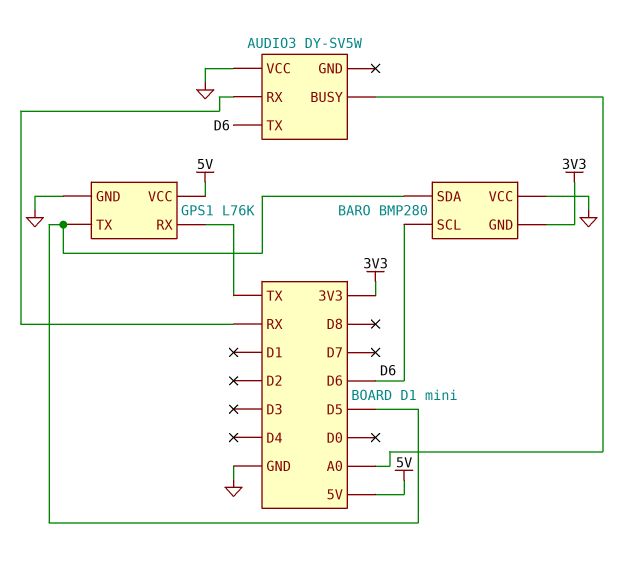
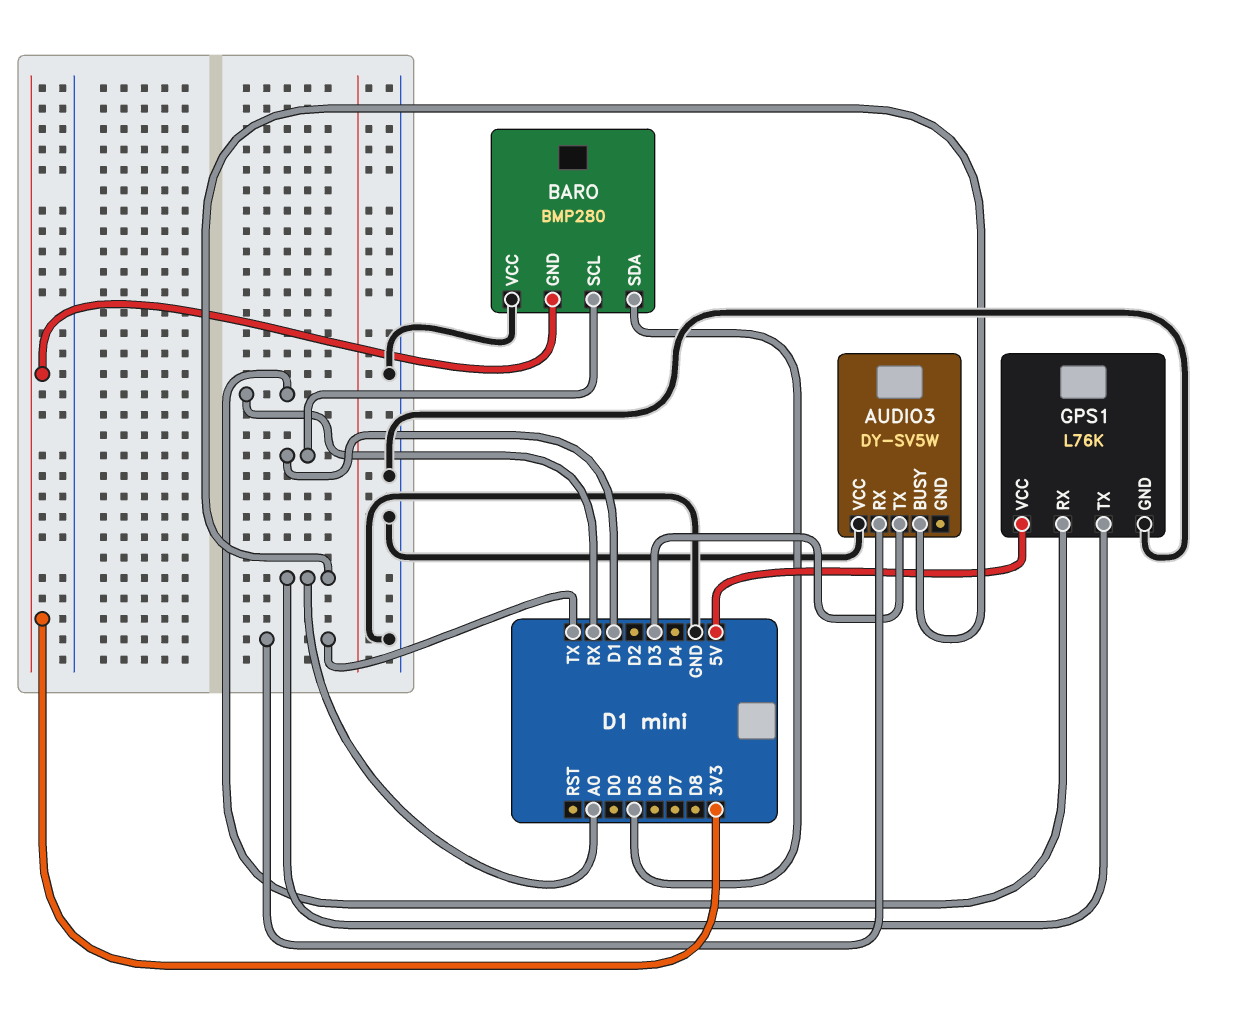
AUDIO3 pin RX: RX -> TX
AUDIO3 pin TX: D6 -> D3
BARO pin SCL: D6 -> D1
GPS1 pin RX: TX -> RX
GPS1 pin TX: D5 -> A0

